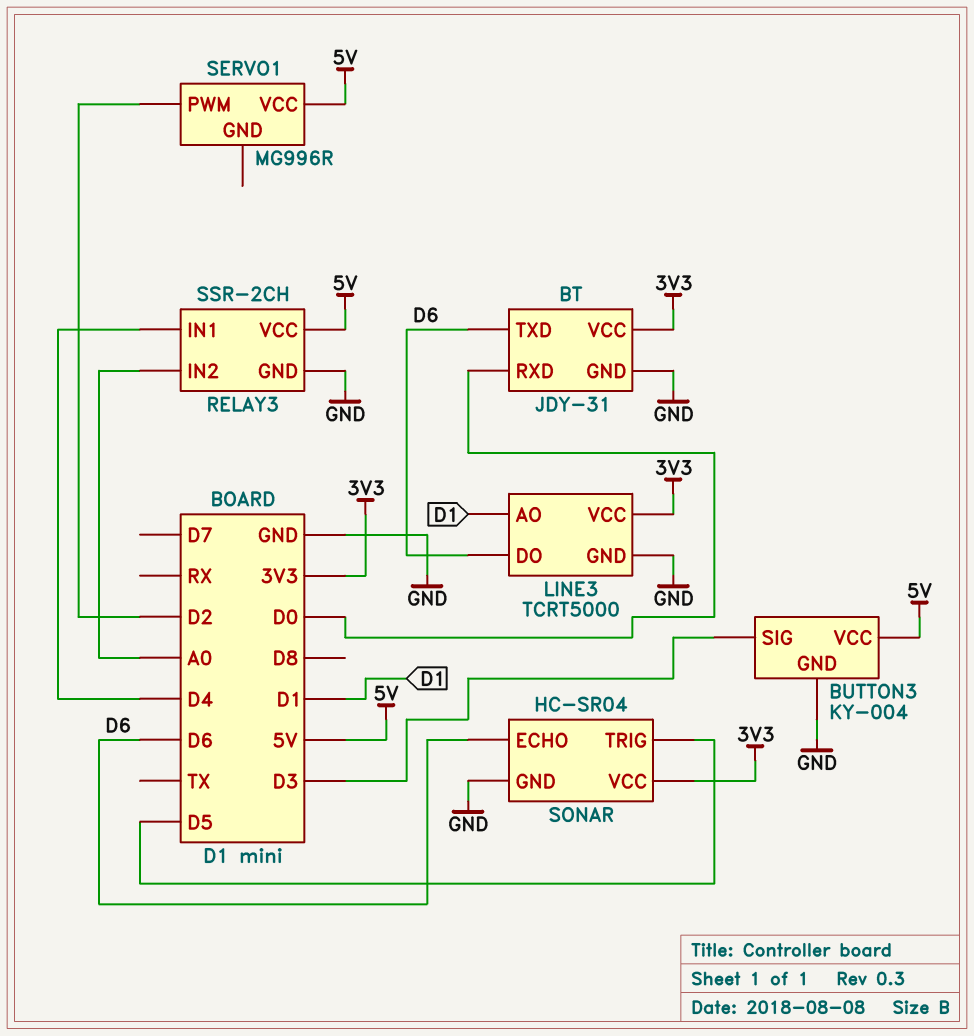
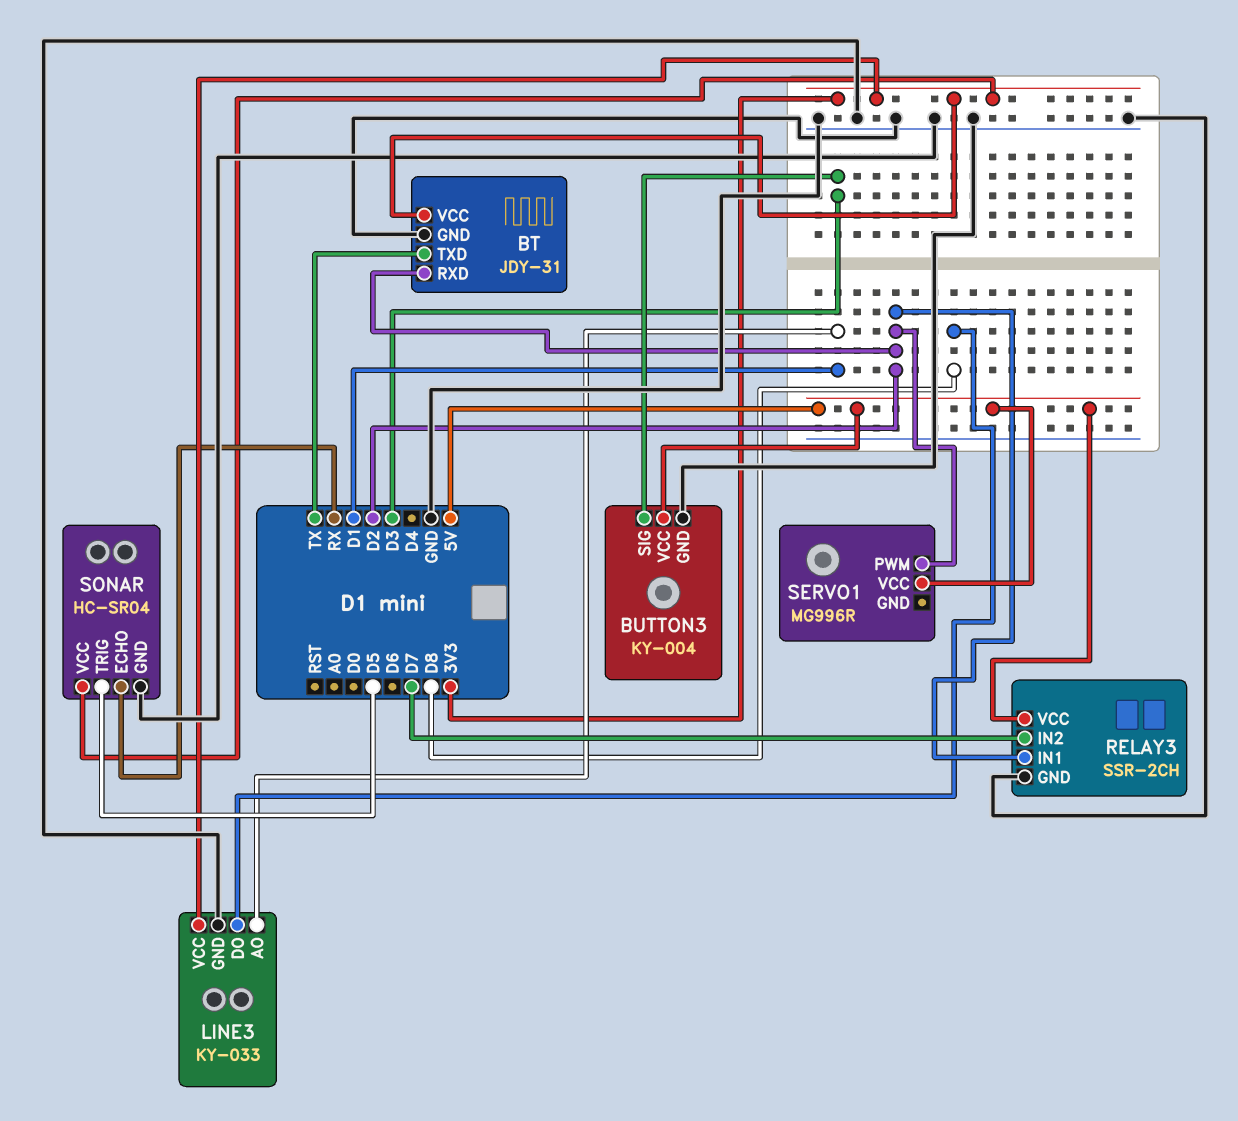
BT pin RXD: D0 -> D2
BT pin TXD: D6 -> TX
LINE3: TCRT5000 -> KY-033
LINE3 pin DO: D6 -> D8
RELAY3 pin IN1: D4 -> D2
RELAY3 pin IN2: A0 -> D7
SONAR pin ECHO: D6 -> RX

